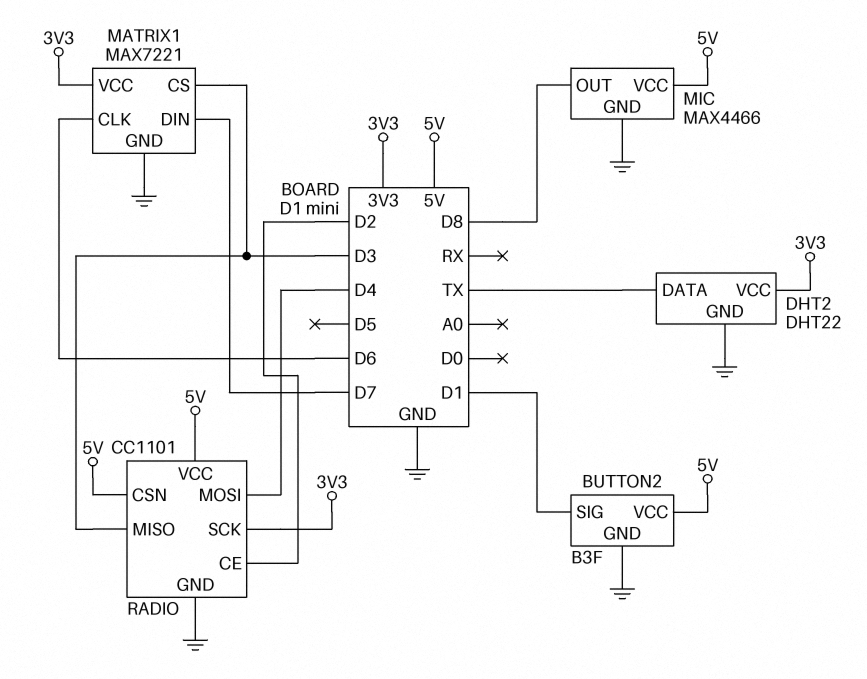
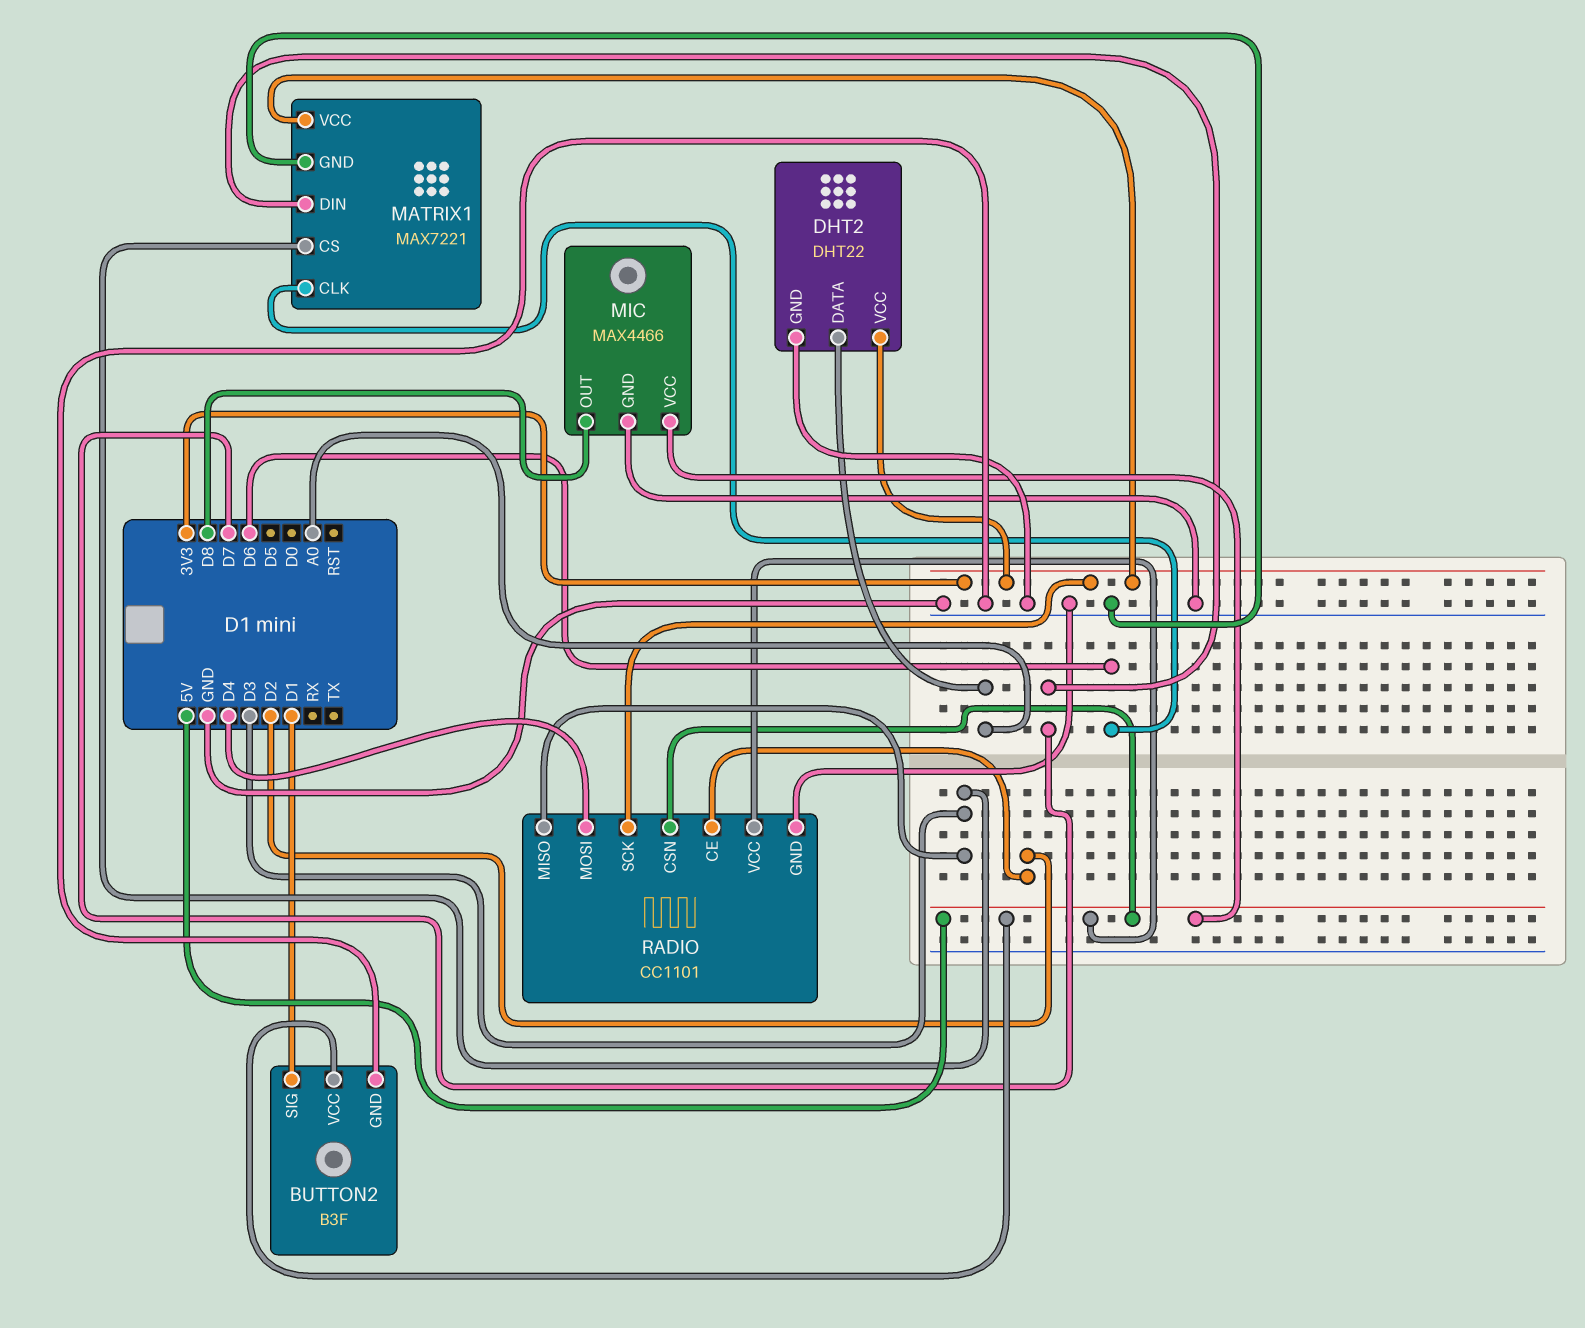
DHT2 pin DATA: TX -> A0

